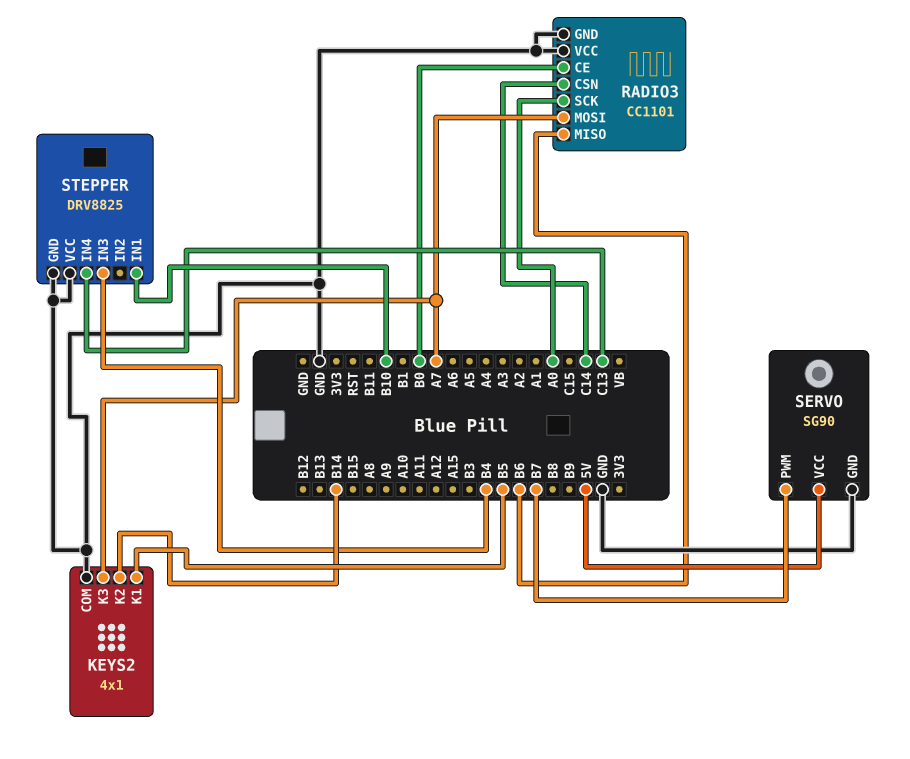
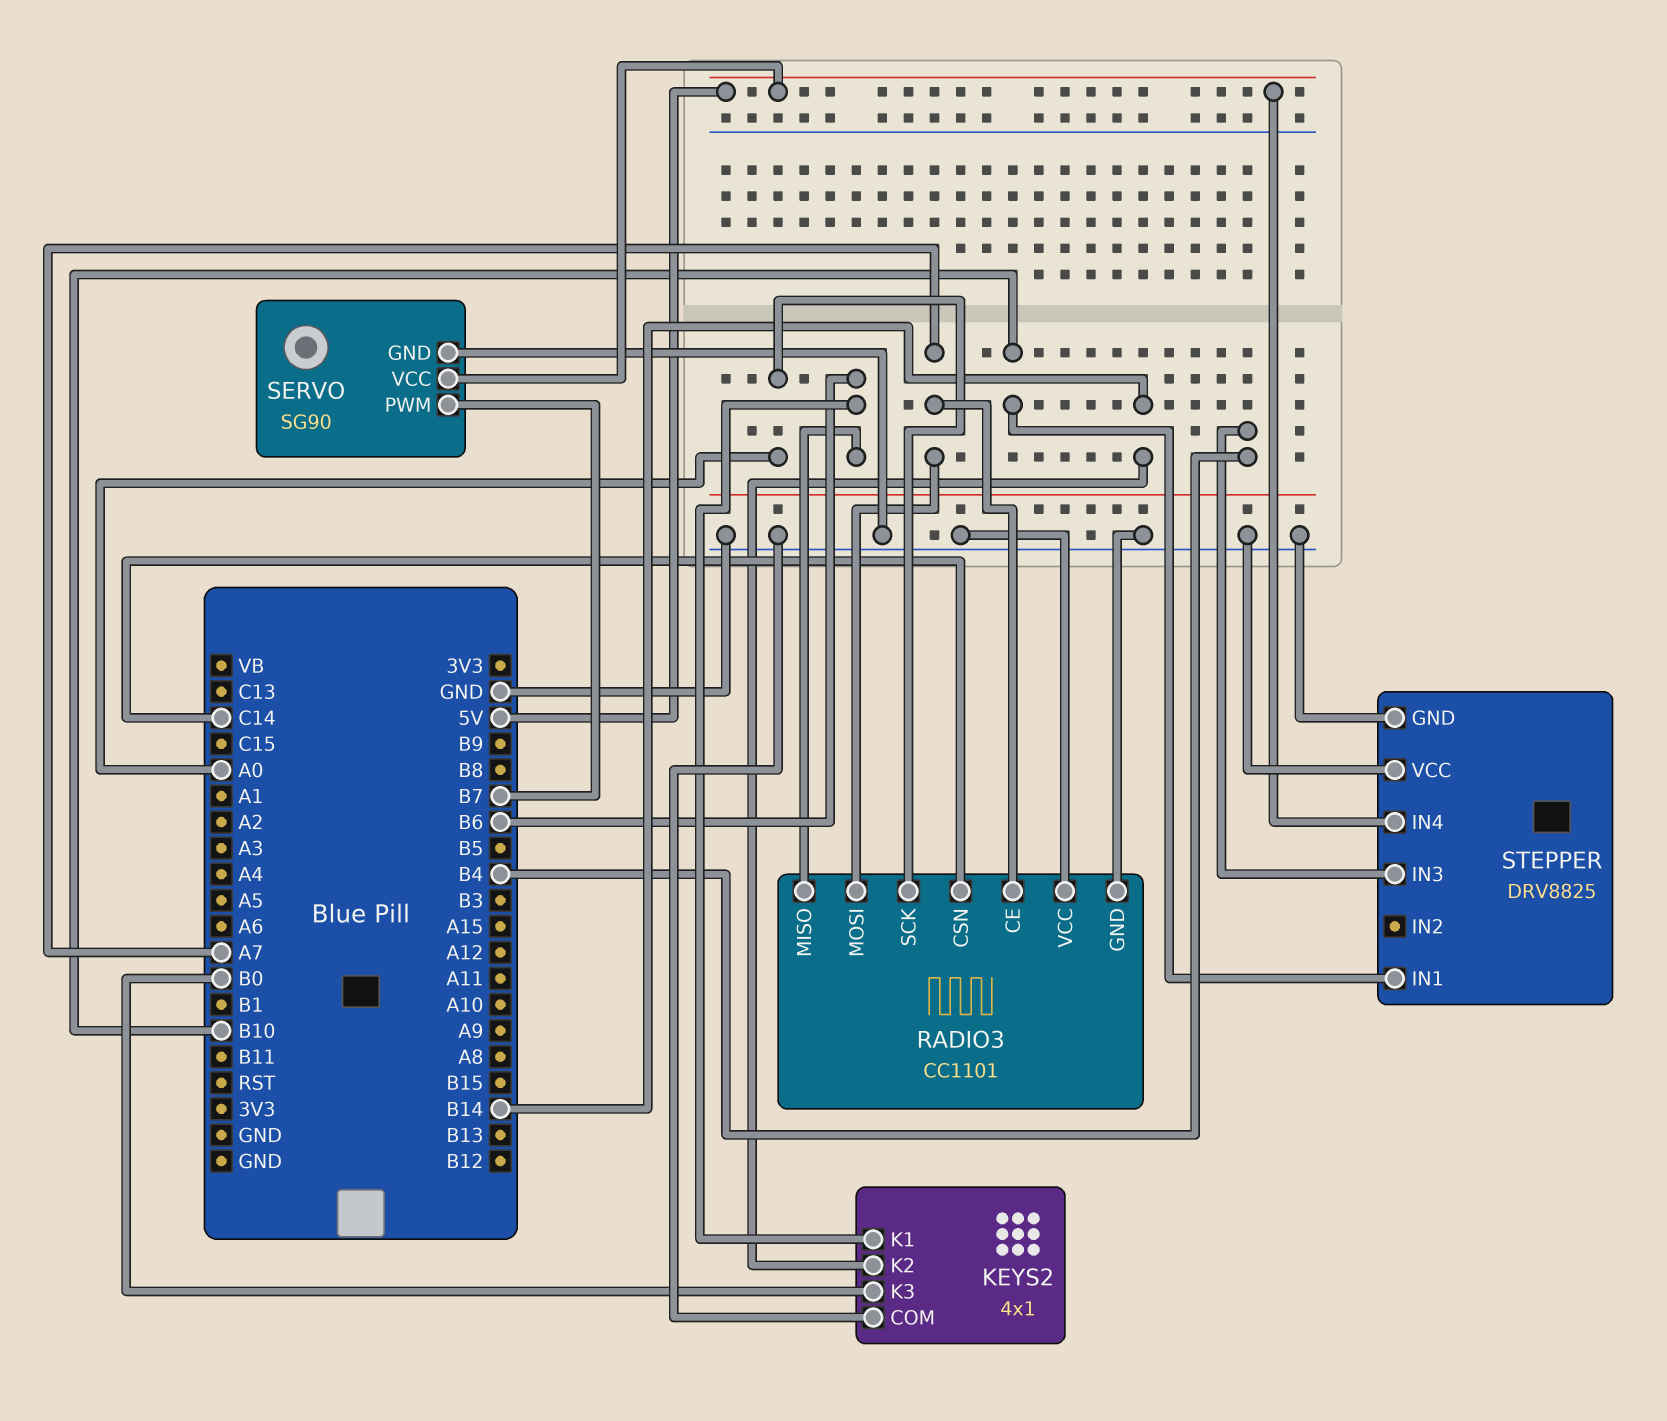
KEYS2 pin K1: B5 -> B6
KEYS2 pin K3: A7 -> B0
RADIO3 pin CE: B0 -> A7
STEPPER pin IN4: C13 -> 5V

